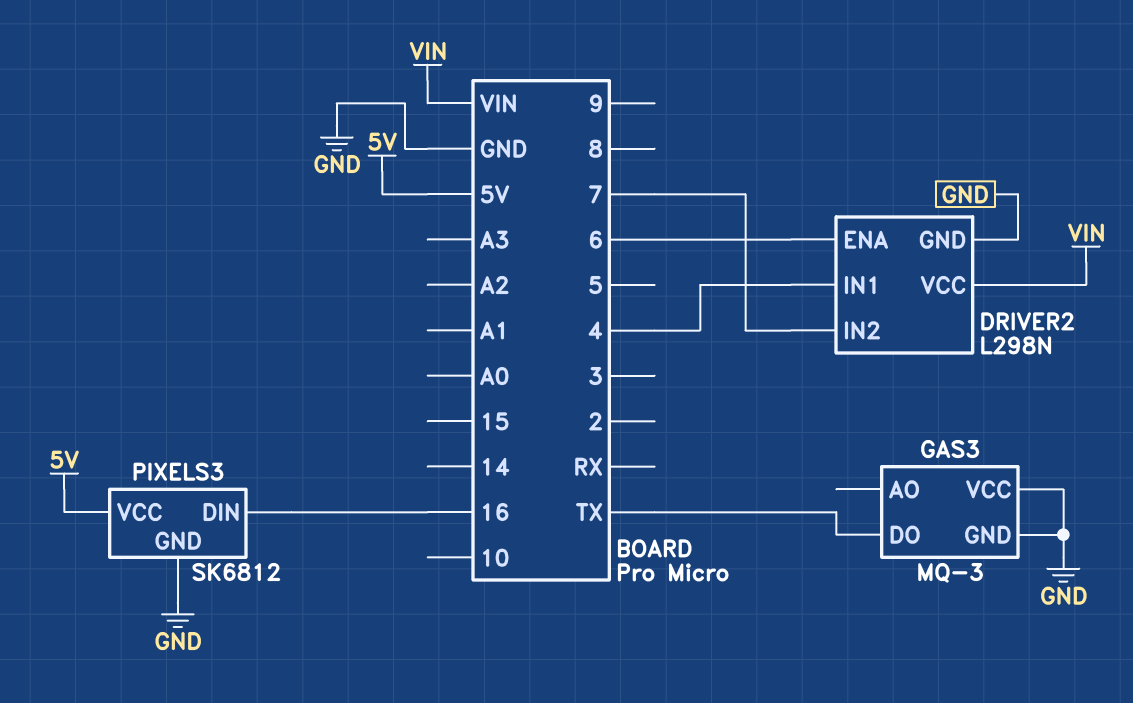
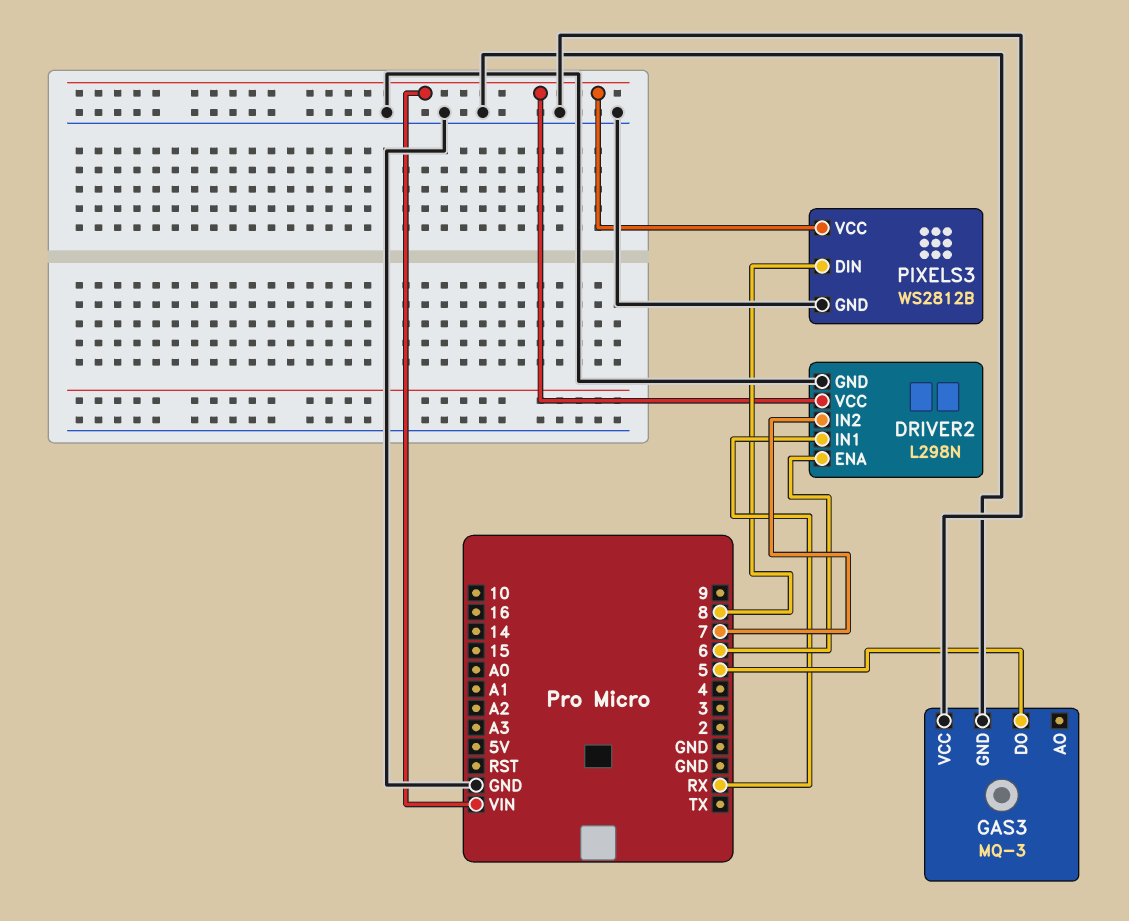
DRIVER2 pin IN1: 4 -> RX
GAS3 pin DO: TX -> 5
PIXELS3: SK6812 -> WS2812B
PIXELS3 pin DIN: 16 -> 8
PIXELS3 pin VCC: 5V -> VIN

